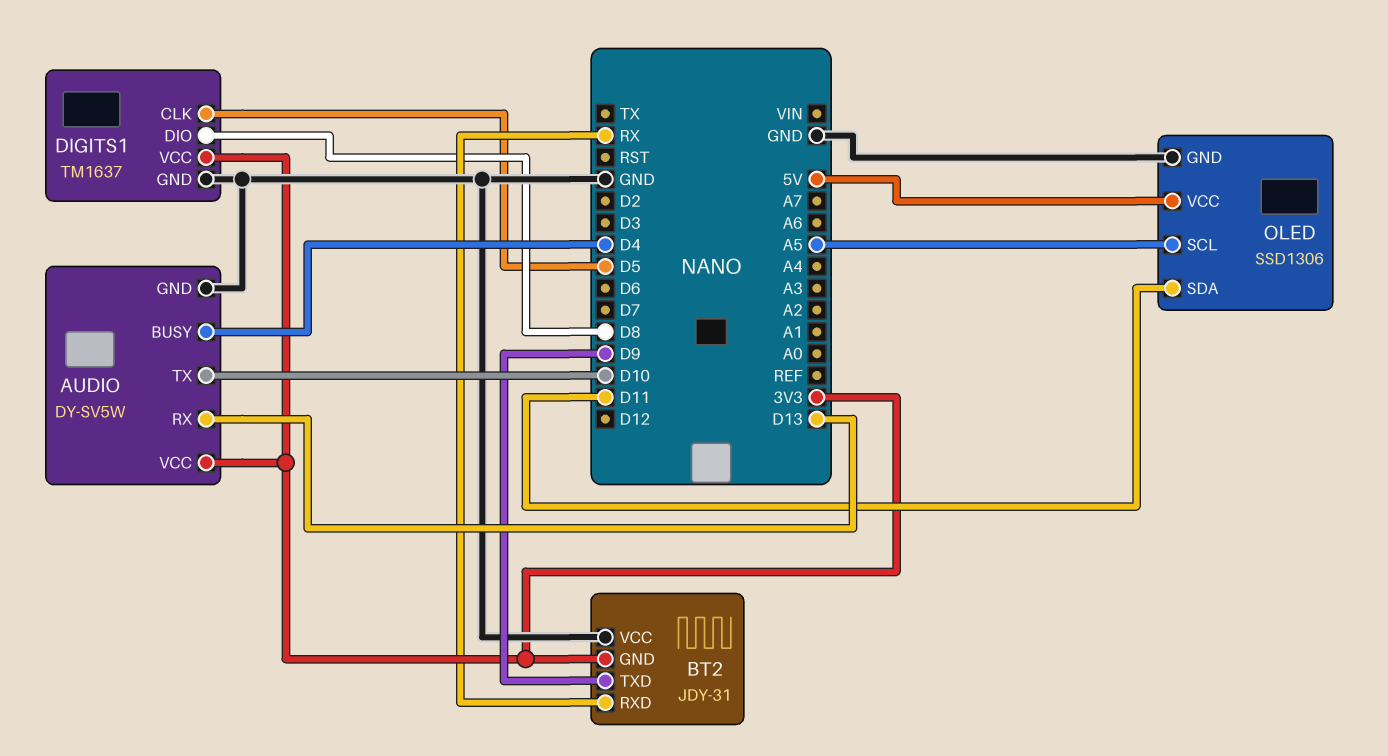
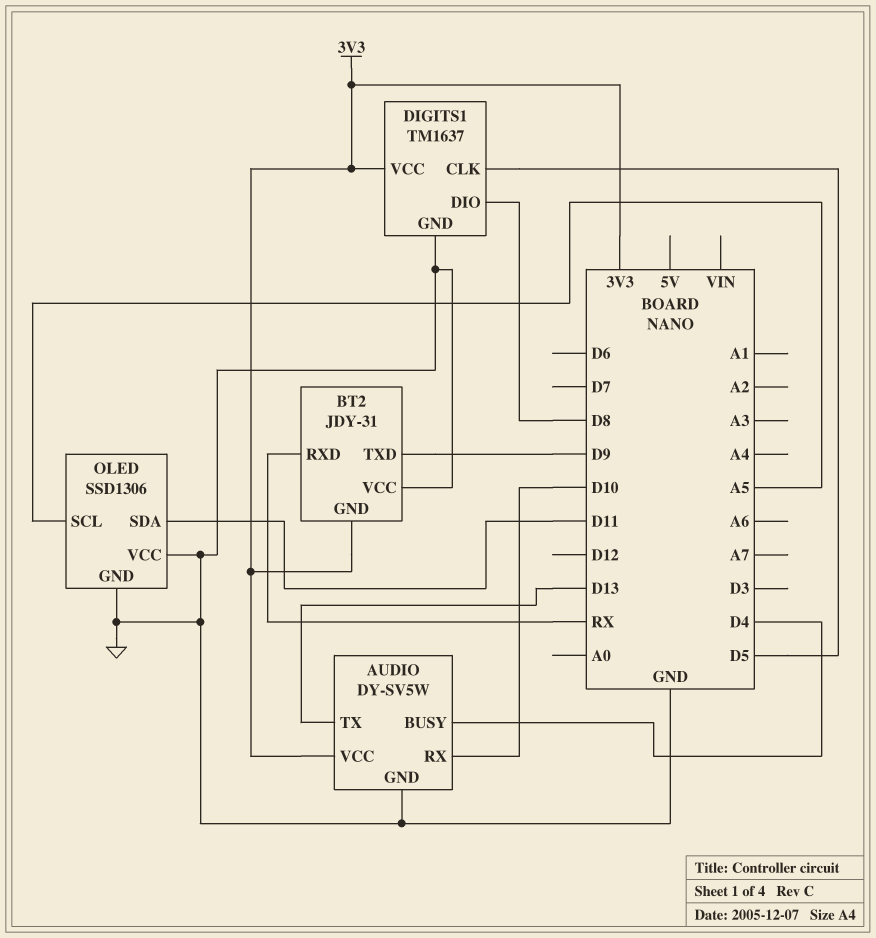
AUDIO pin RX: D13 -> D10
AUDIO pin TX: D10 -> D13
OLED pin VCC: 5V -> GND

